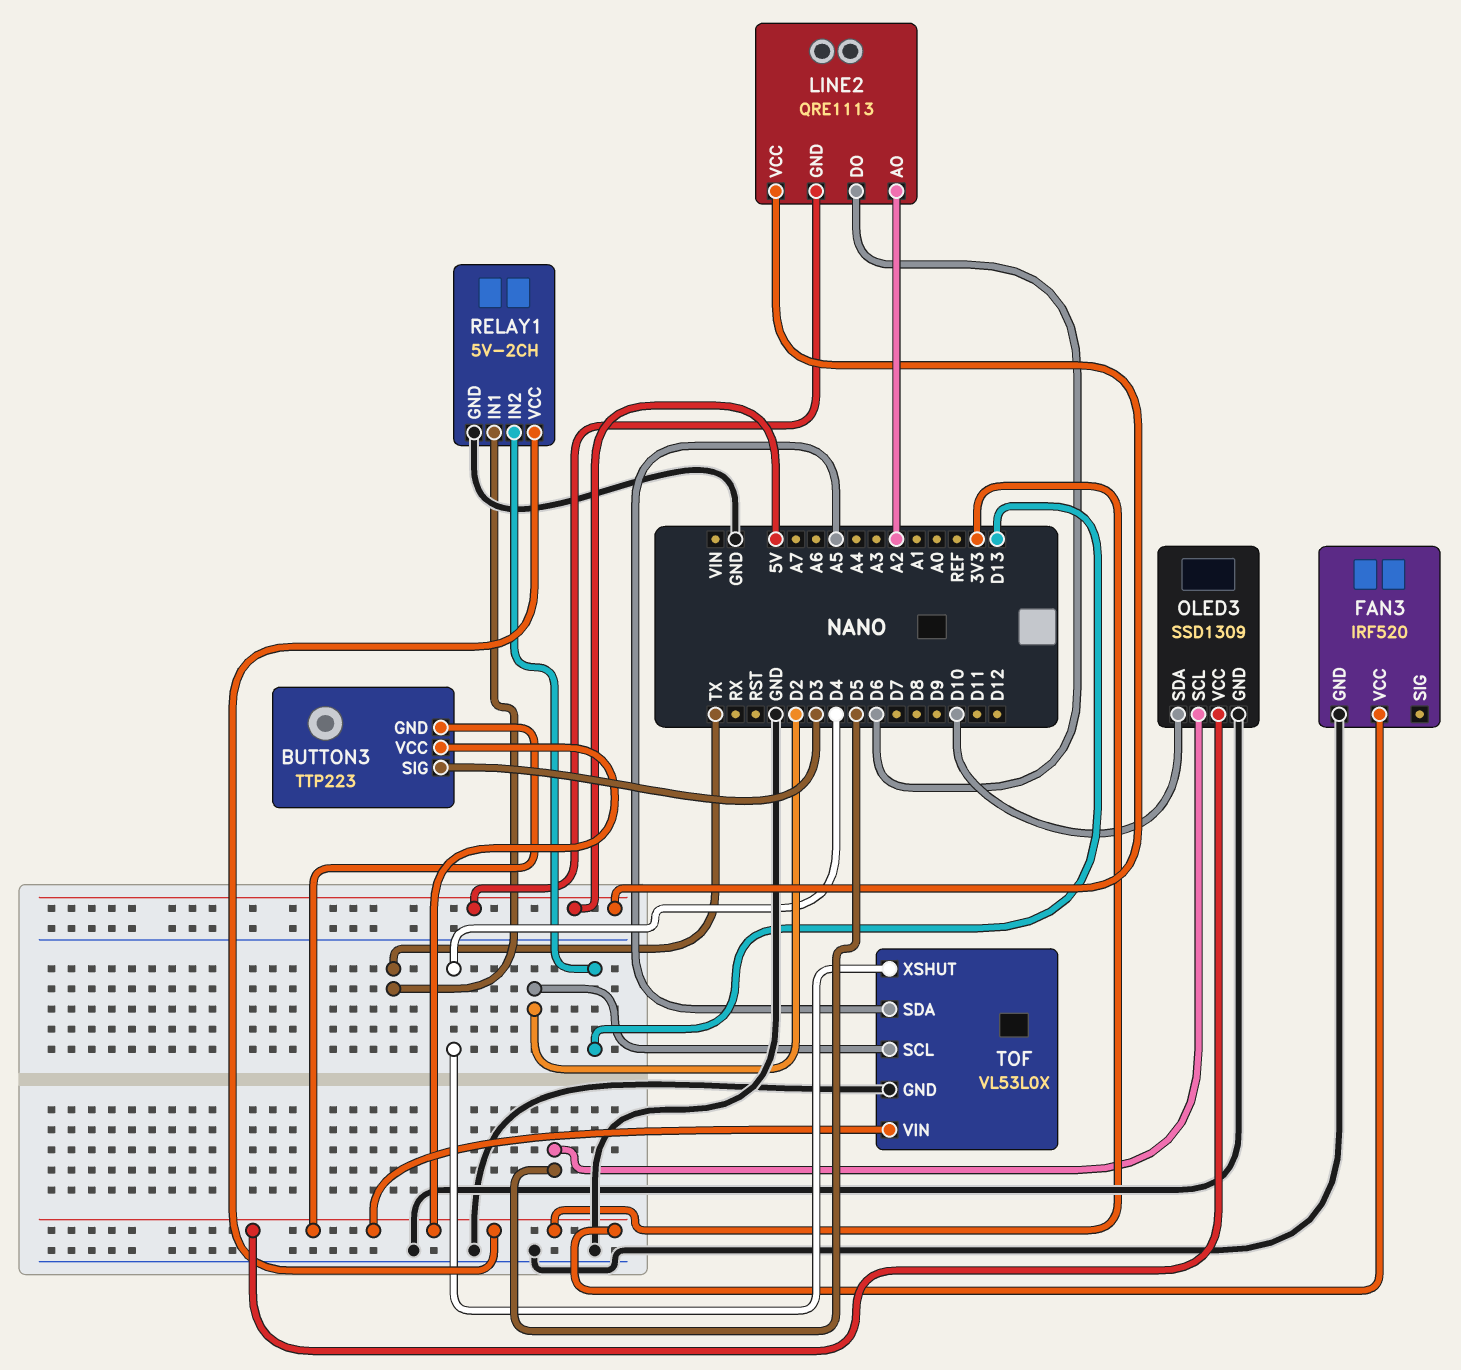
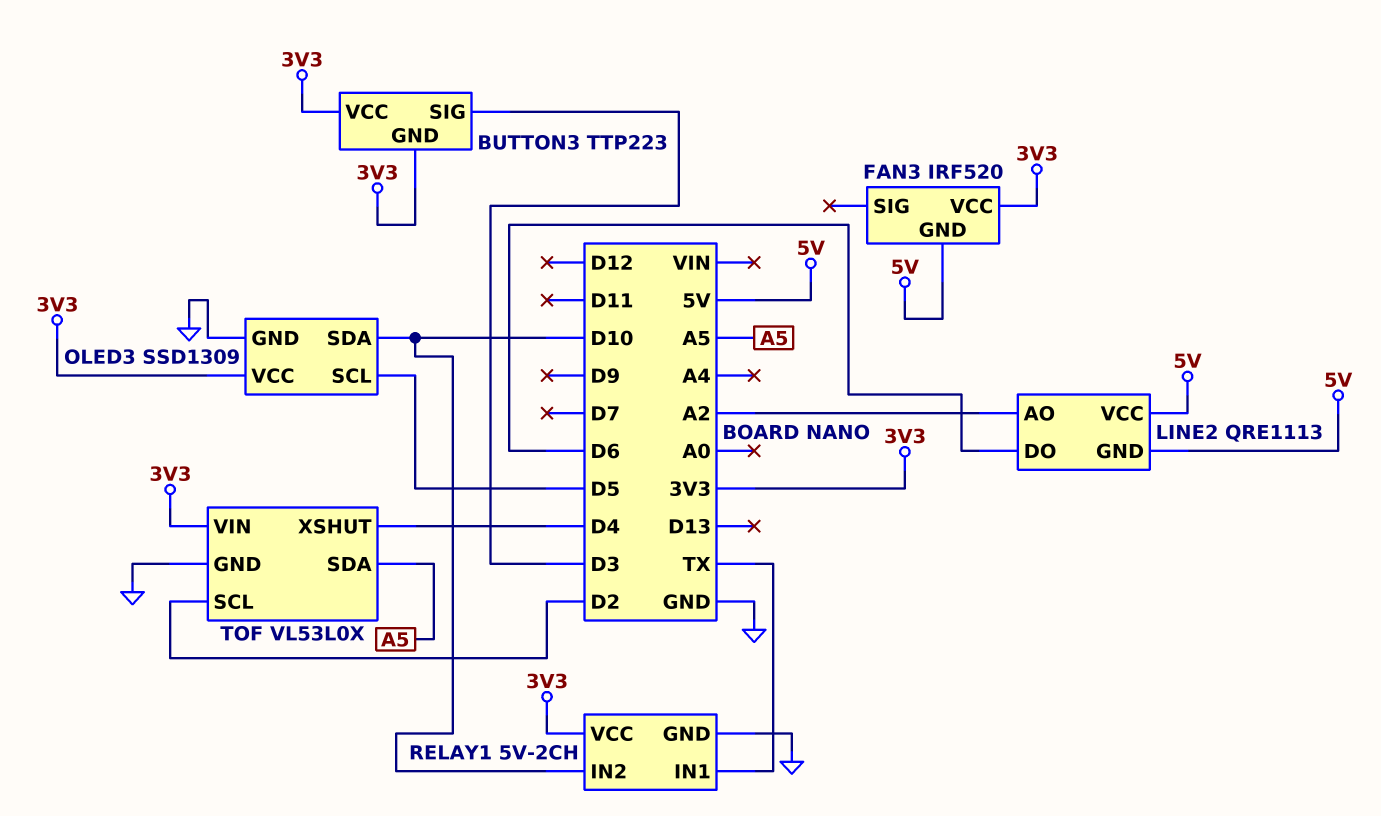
FAN3 pin GND: GND -> 5V
RELAY1 pin IN2: D13 -> D10

